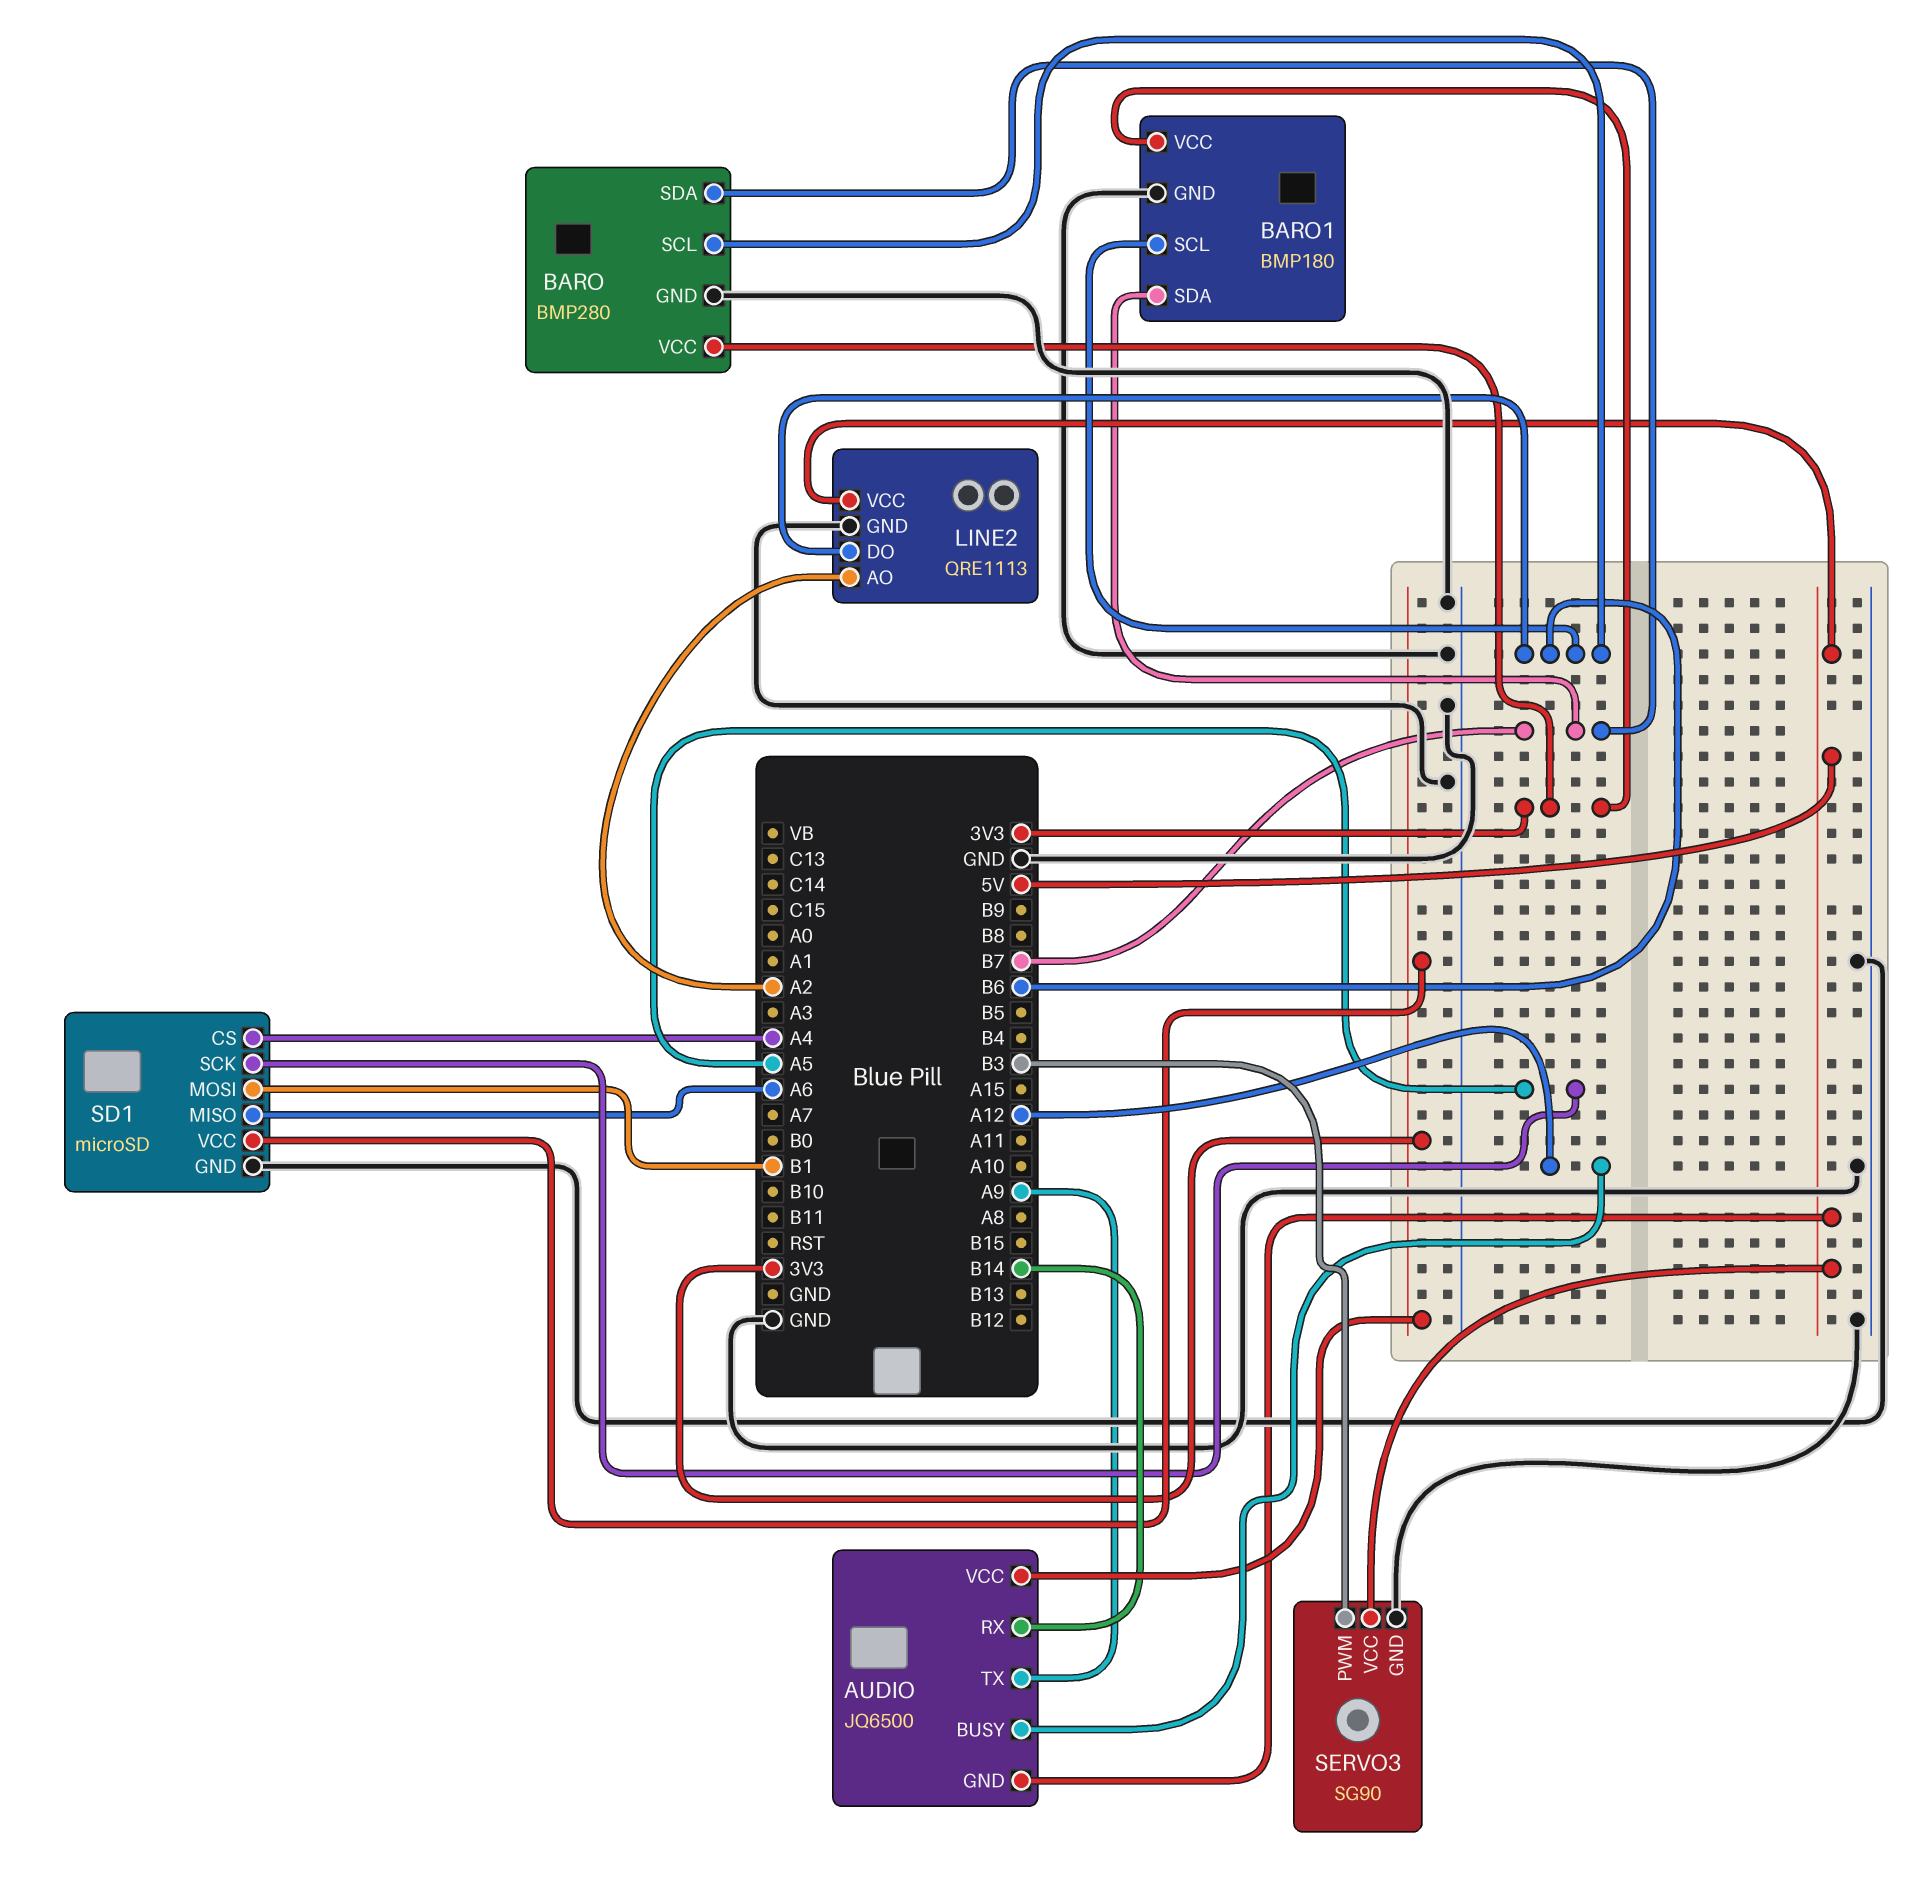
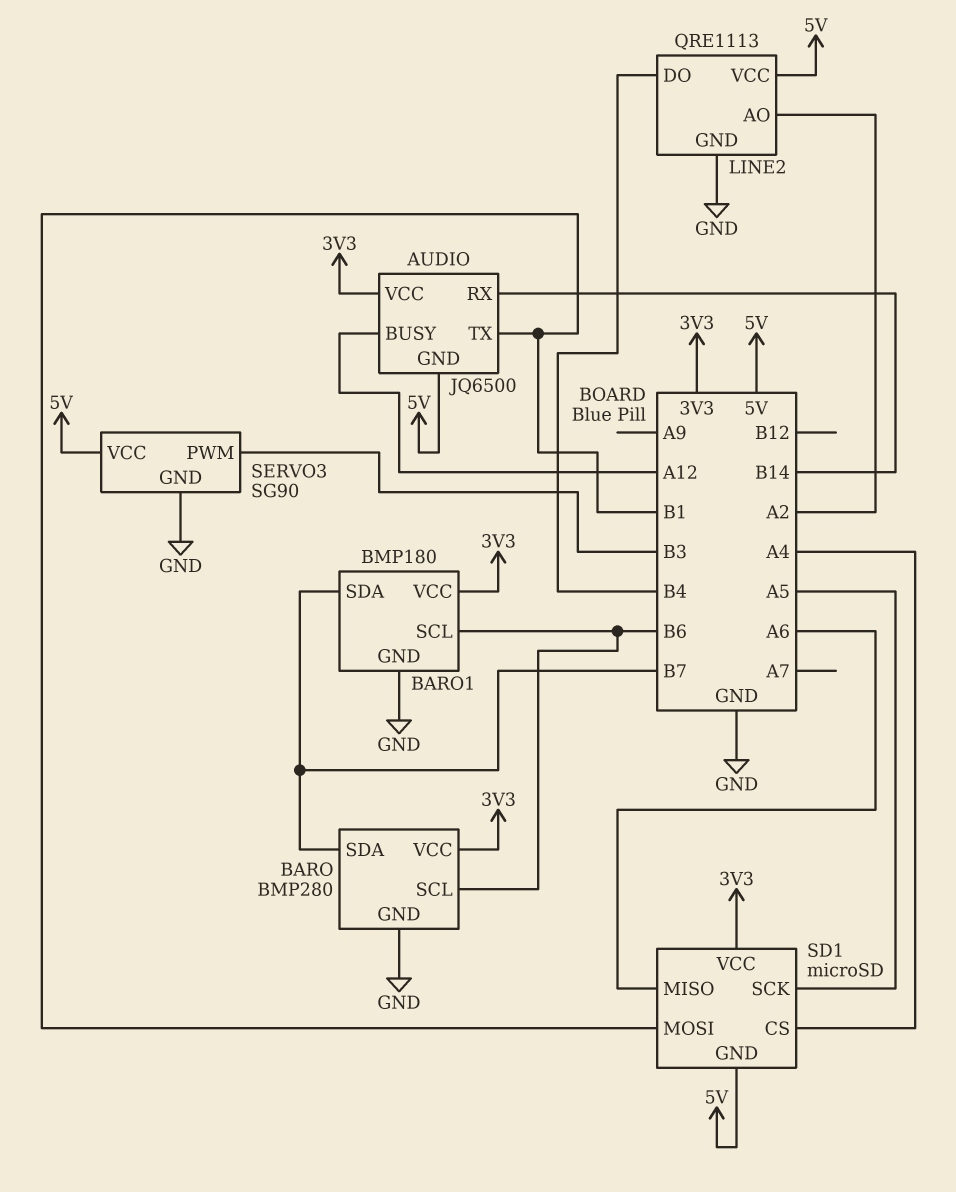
AUDIO pin TX: A9 -> B1
LINE2 pin DO: B6 -> B4
SD1 pin GND: GND -> 5V

